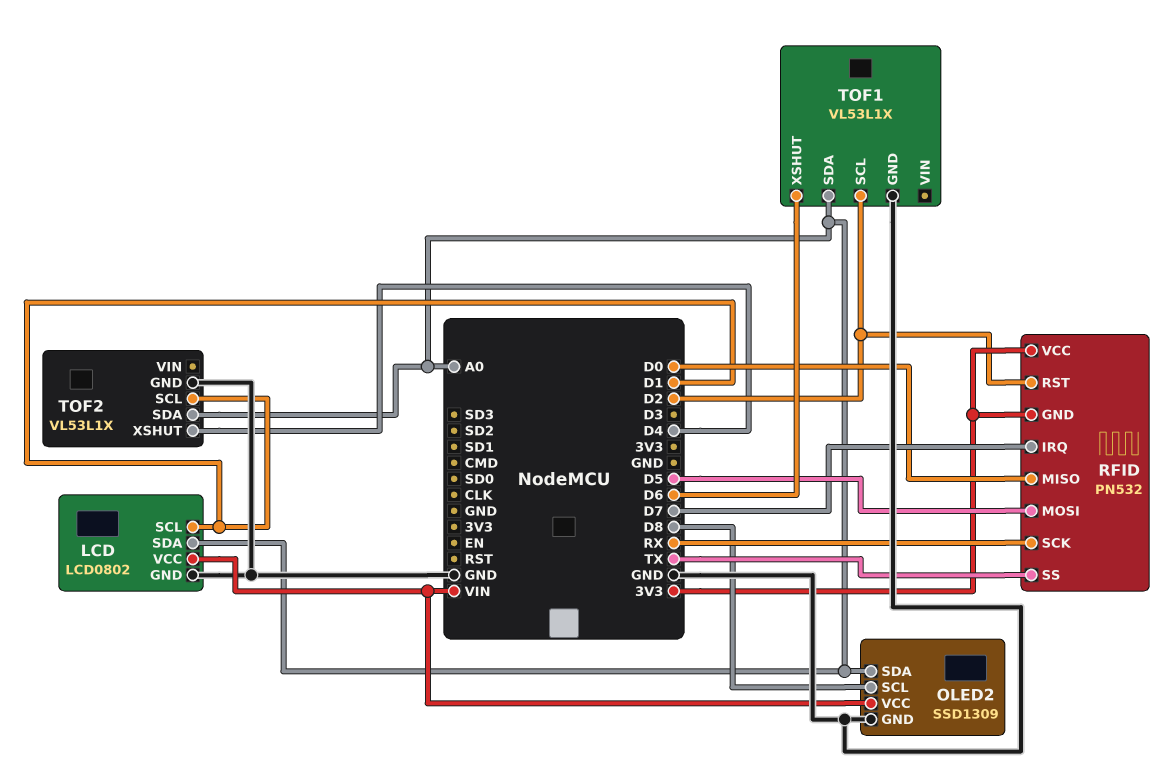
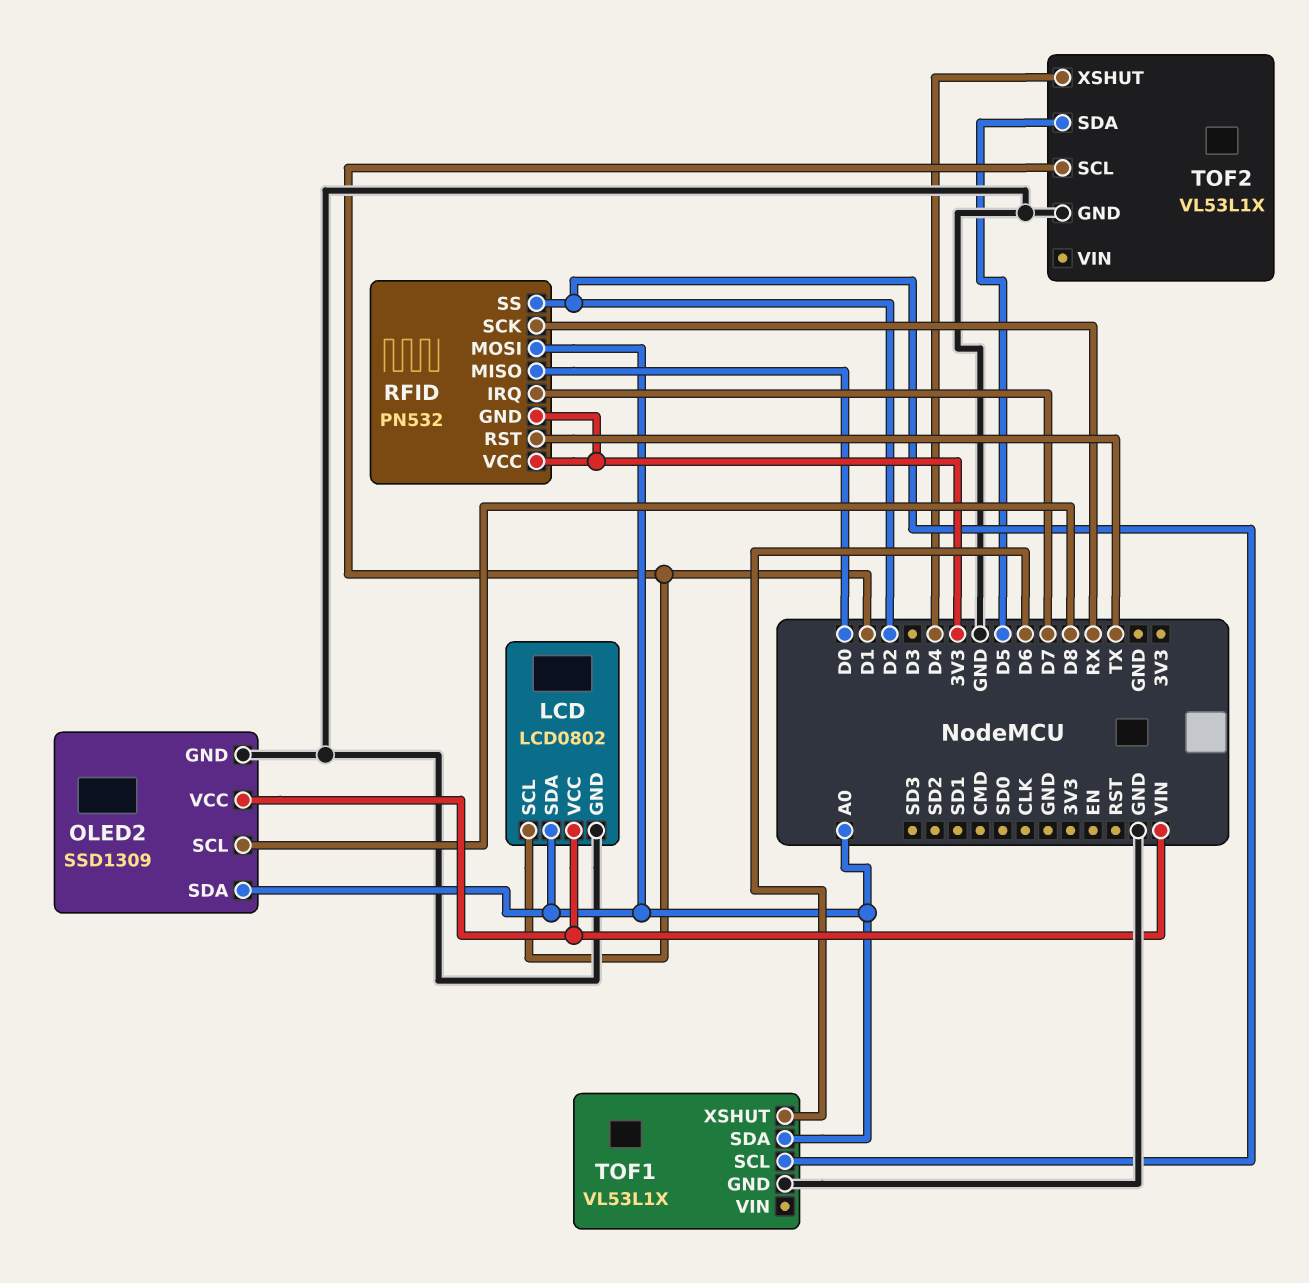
RFID pin MOSI: D5 -> A0
RFID pin RST: D2 -> TX
RFID pin SS: TX -> D2
TOF2 pin SDA: A0 -> D5

